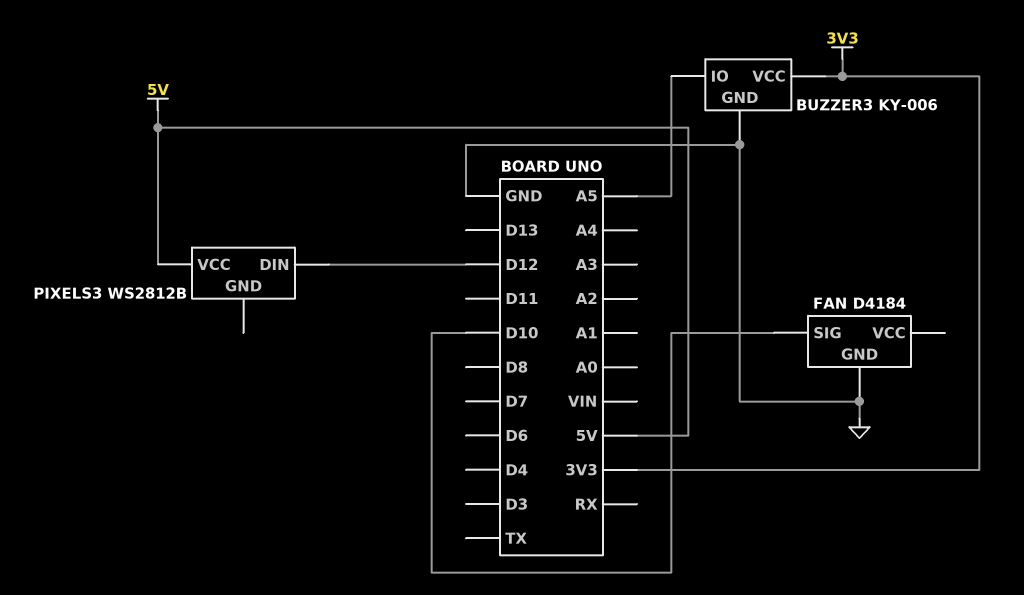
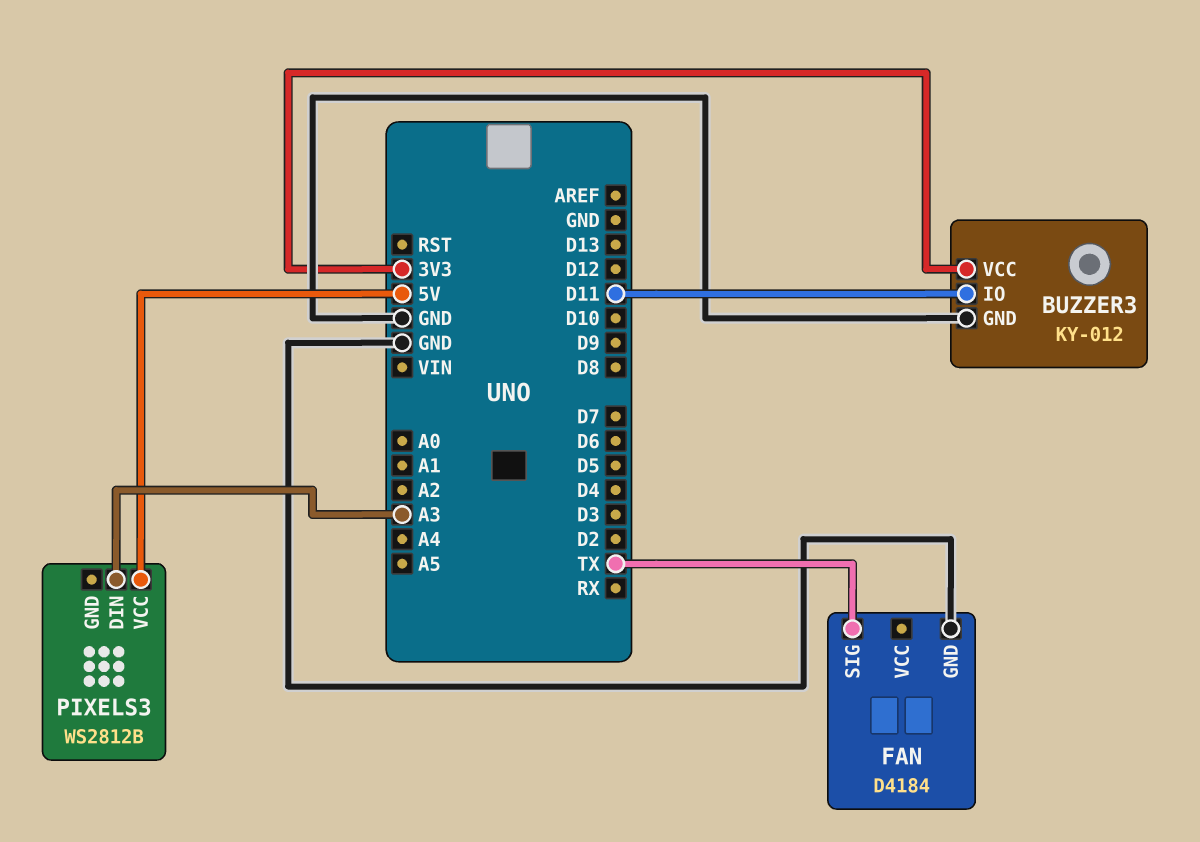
BUZZER3: KY-006 -> KY-012
BUZZER3 pin IO: A5 -> D11
FAN pin SIG: D10 -> TX
PIXELS3 pin DIN: D12 -> A3

